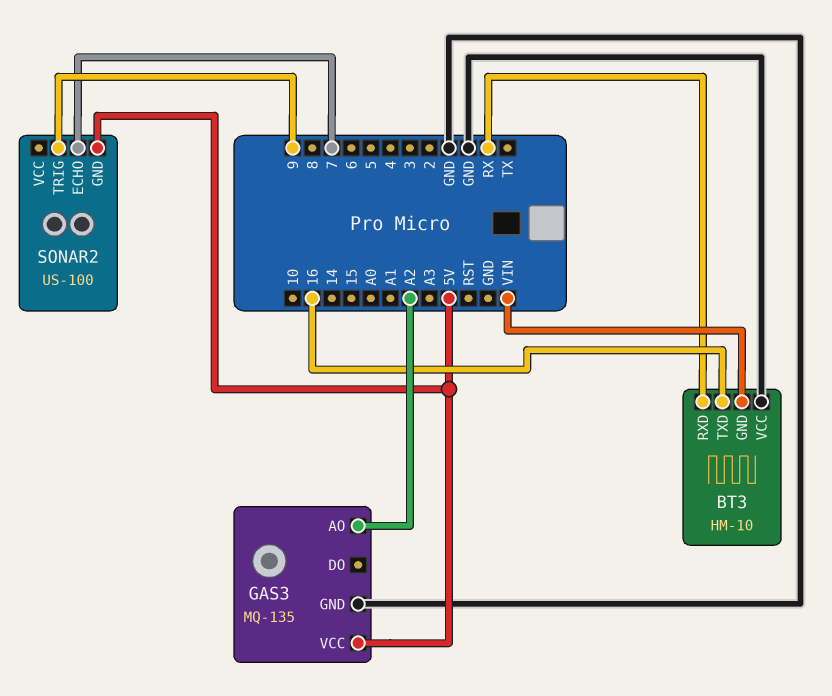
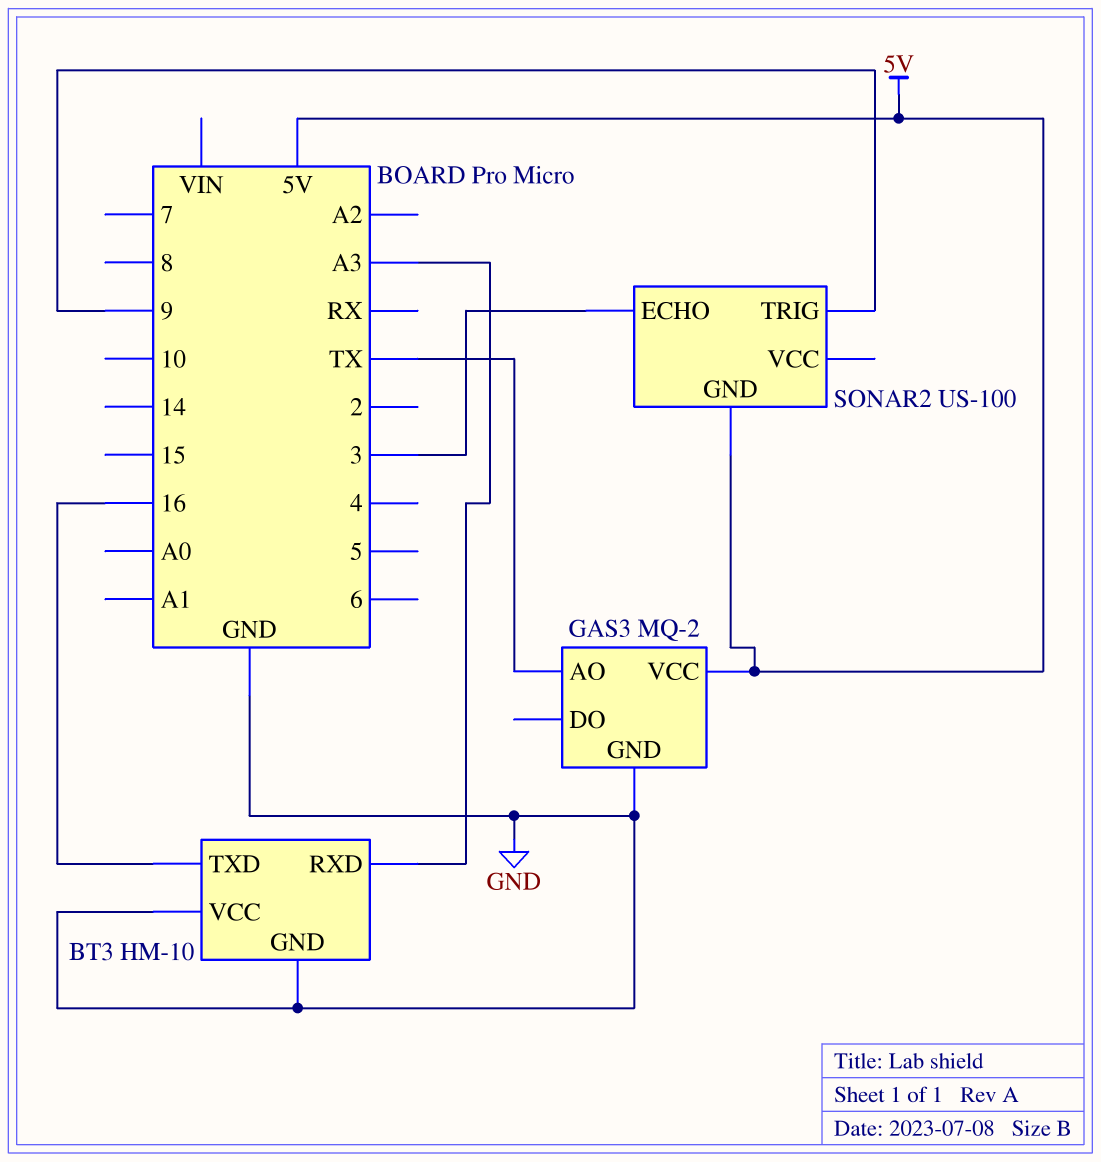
BT3 pin GND: VIN -> GND
BT3 pin RXD: RX -> A3
GAS3: MQ-135 -> MQ-2
GAS3 pin AO: A2 -> TX
SONAR2 pin ECHO: 7 -> 3

